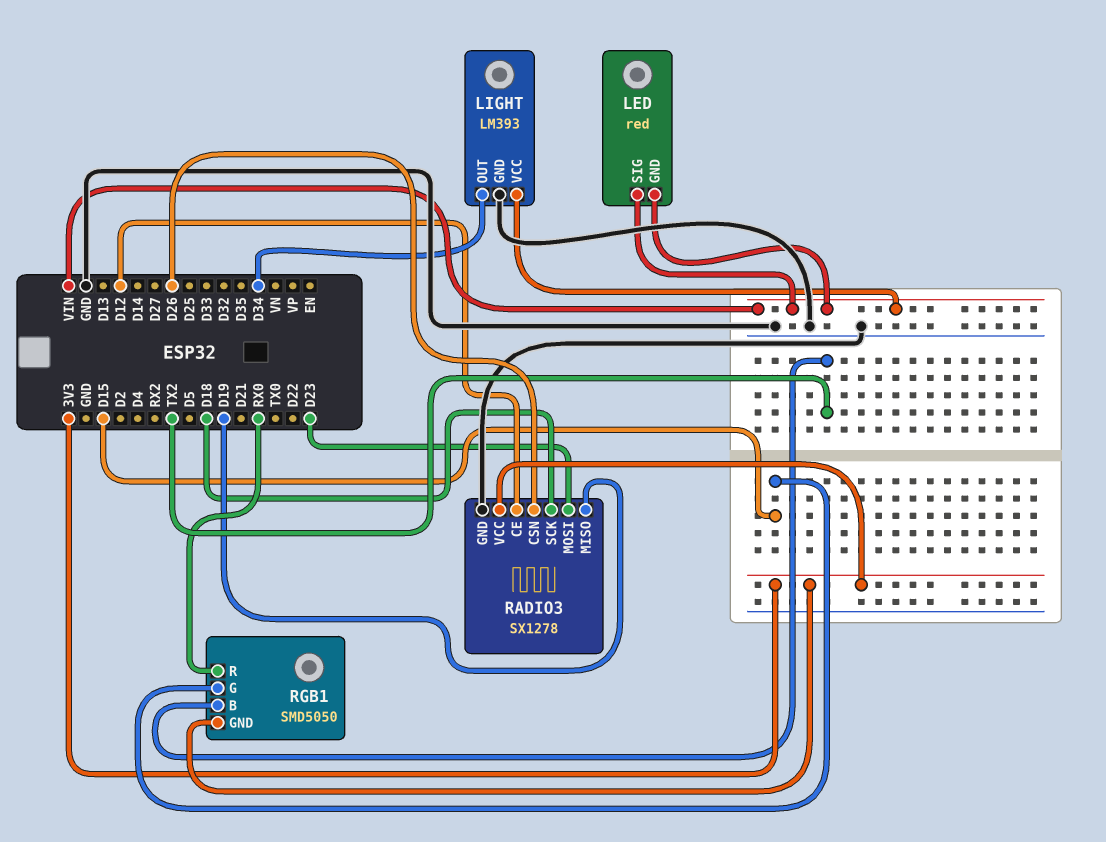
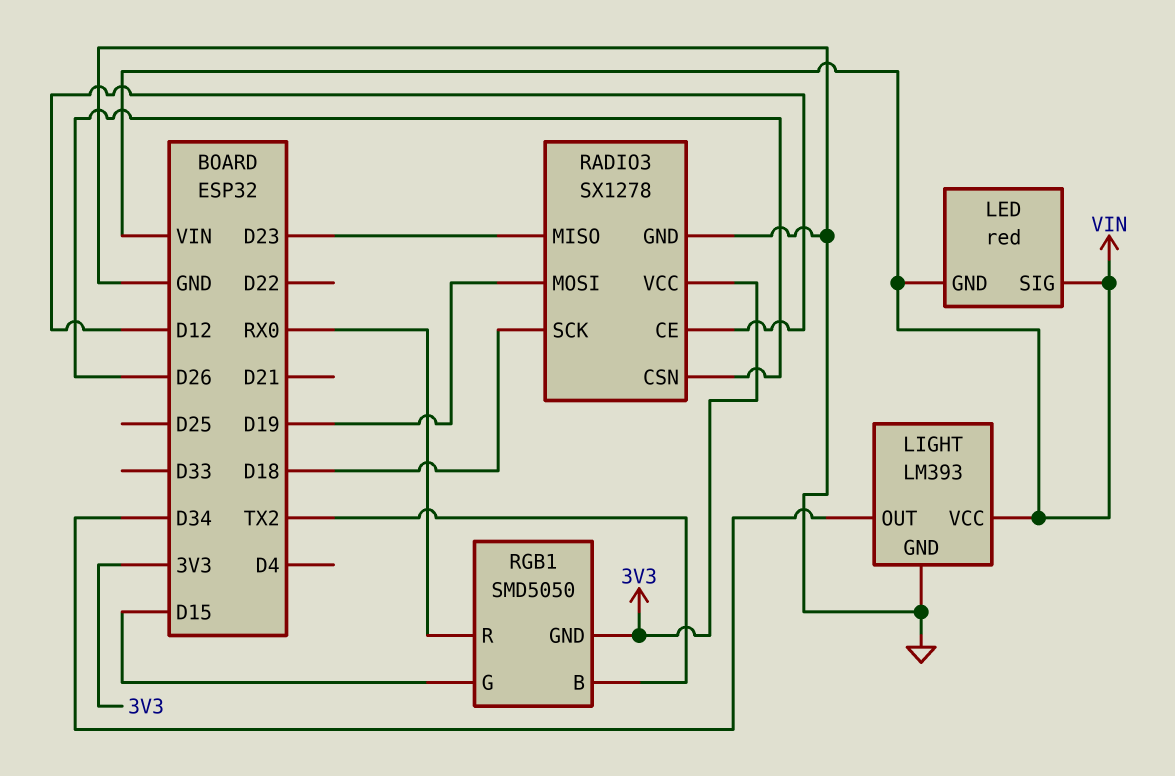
RADIO3 pin MISO: D19 -> D23
RADIO3 pin MOSI: D23 -> D19

